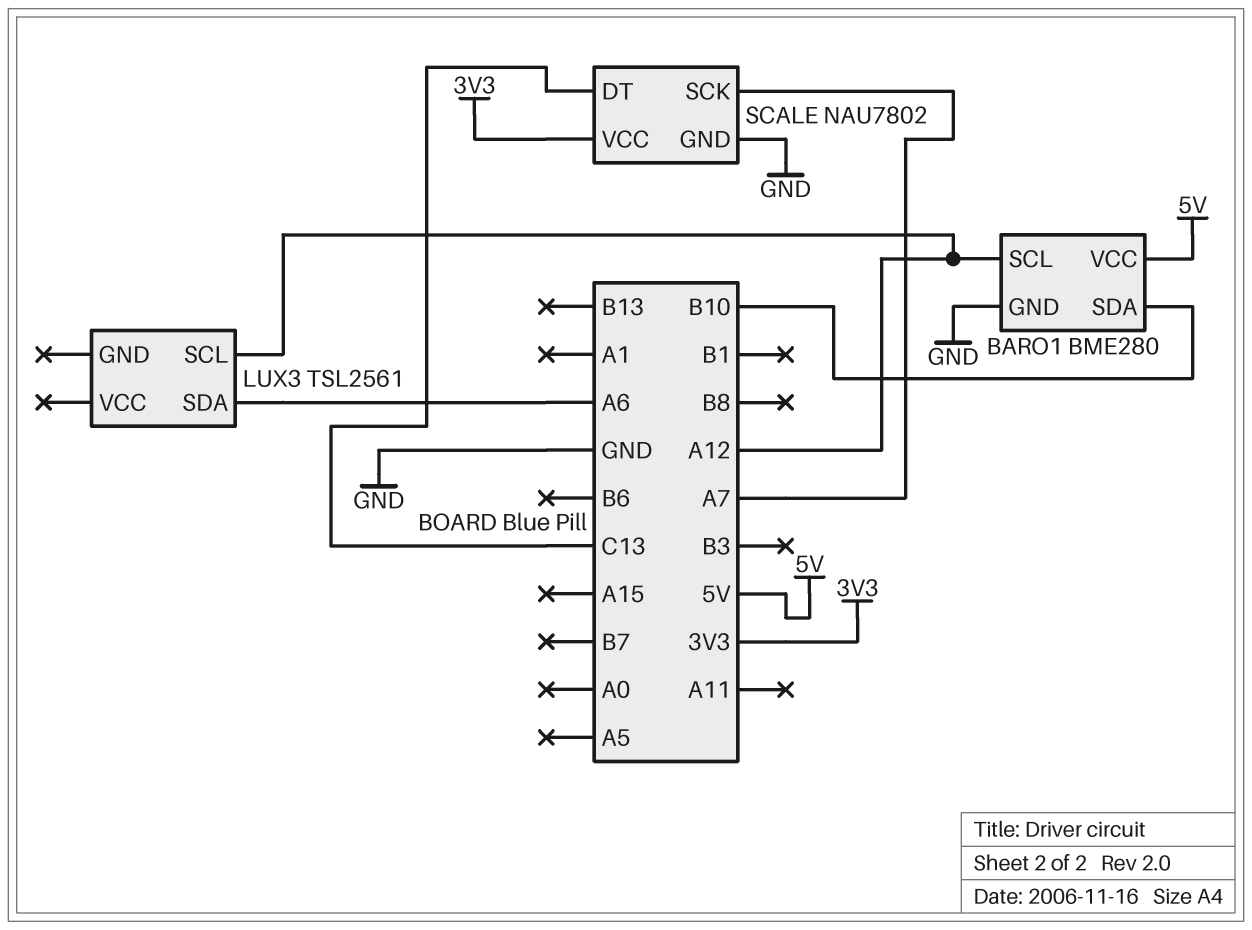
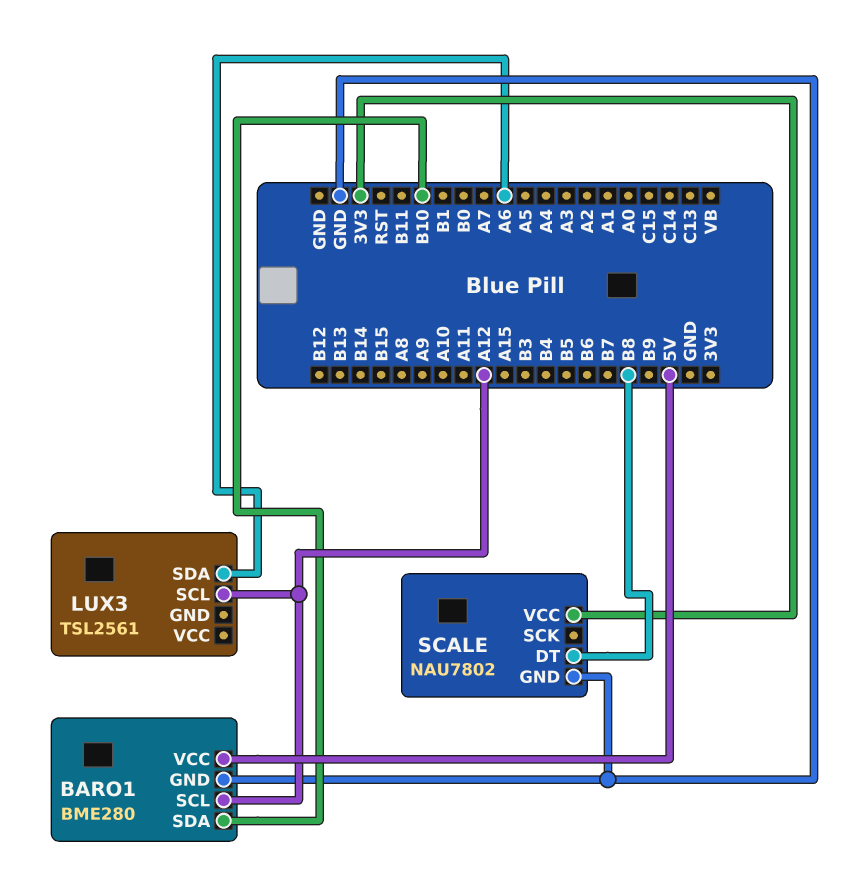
SCALE pin DT: C13 -> B8
SCALE pin SCK: A7 -> none

